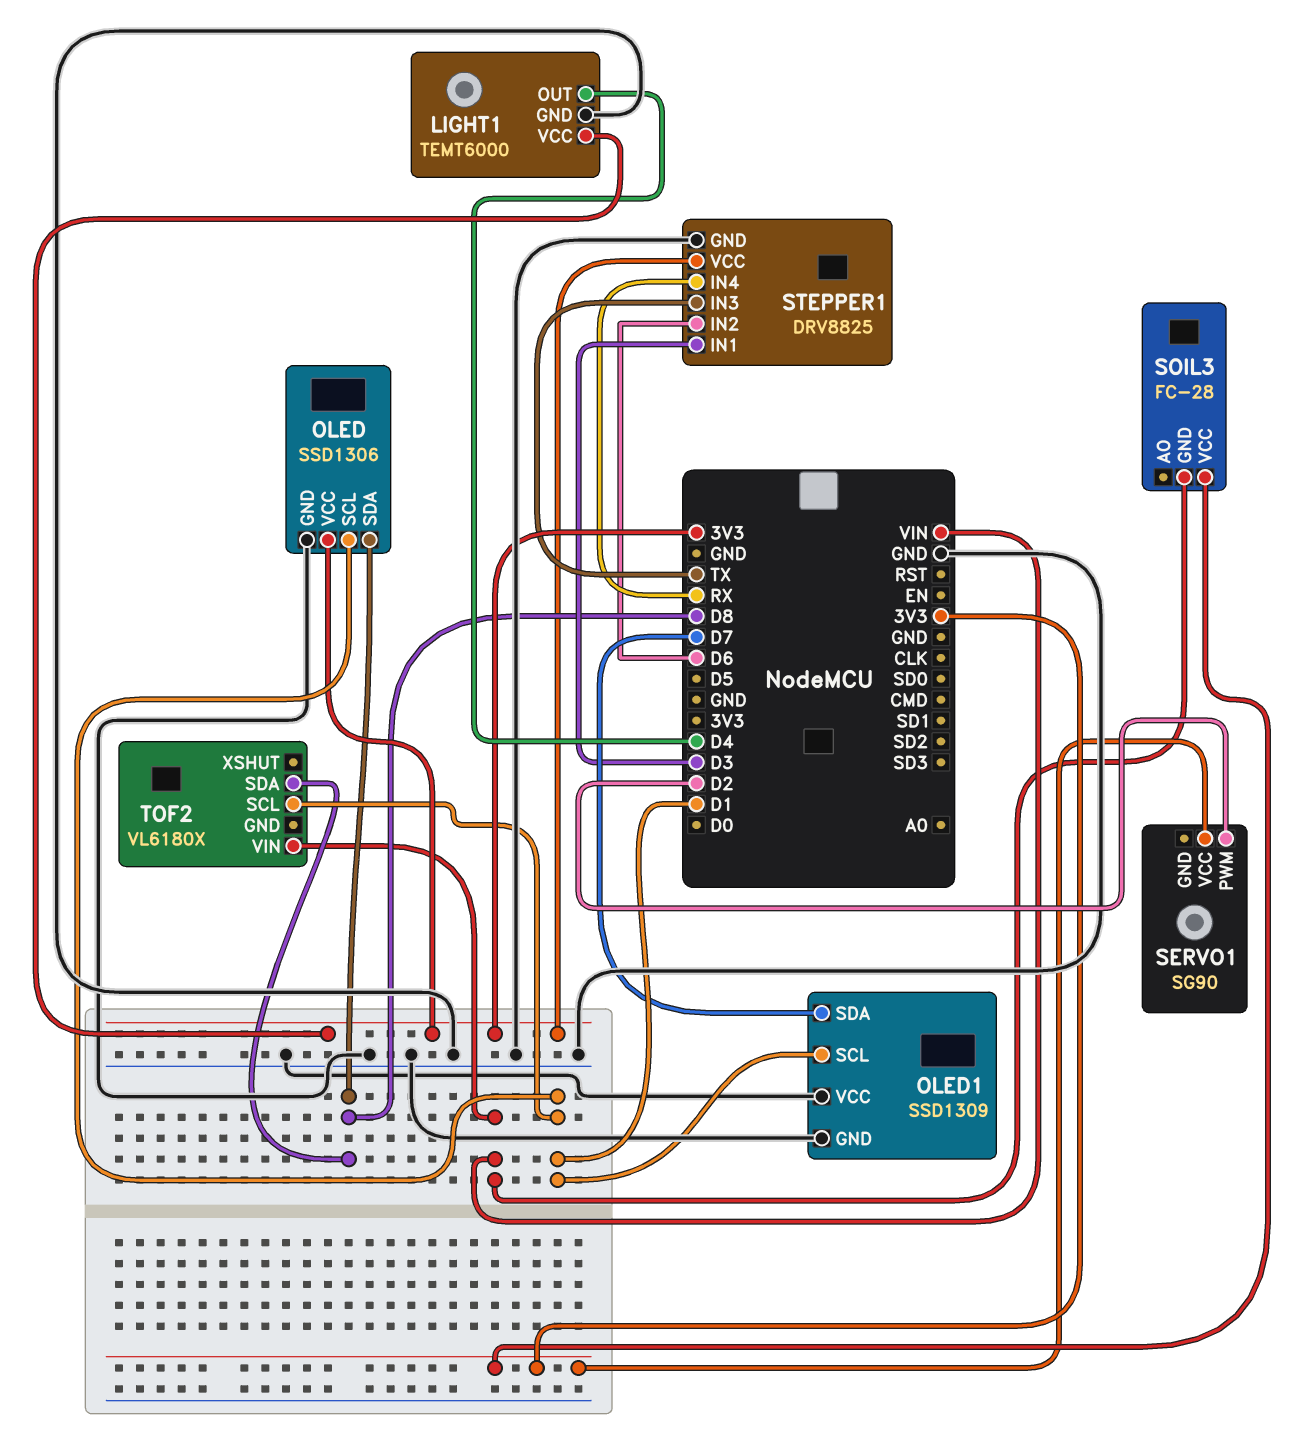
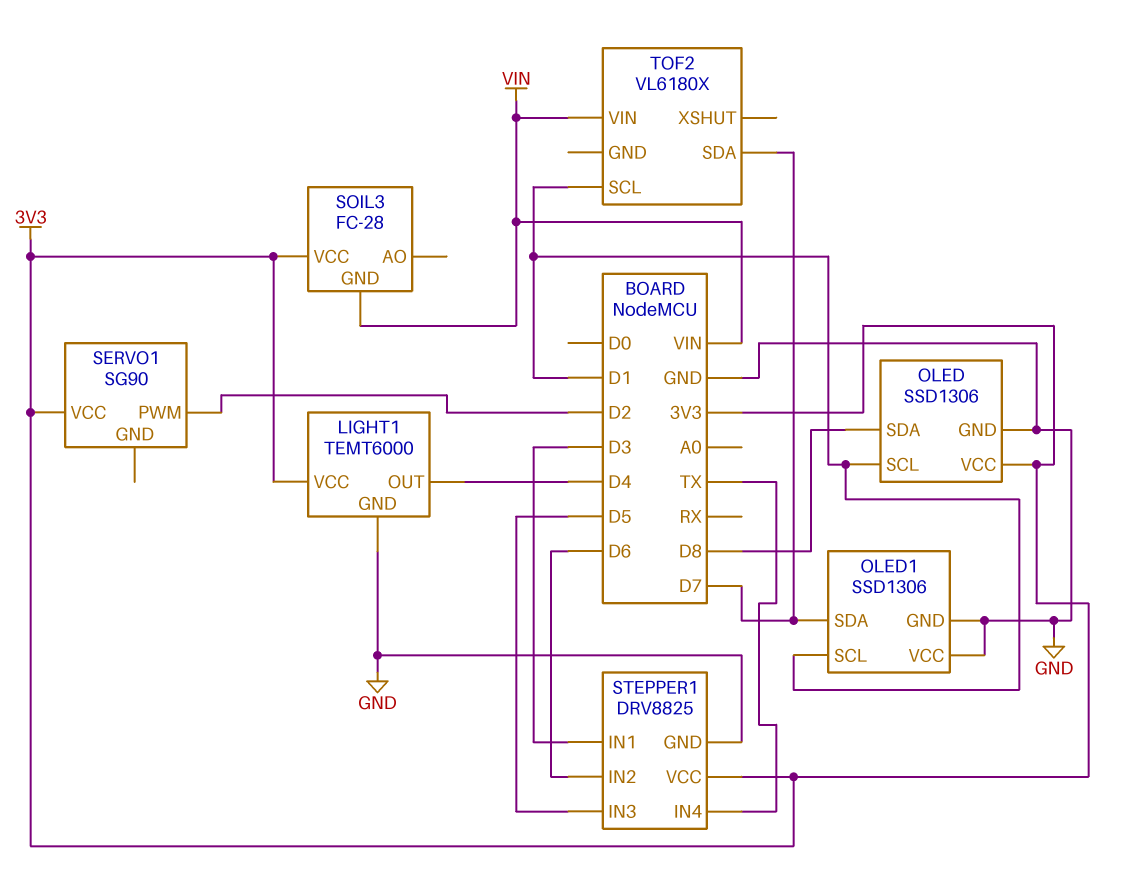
OLED1: SSD1309 -> SSD1306
STEPPER1 pin IN3: TX -> D5
STEPPER1 pin IN4: RX -> TX
TOF2 pin SDA: D8 -> D7

